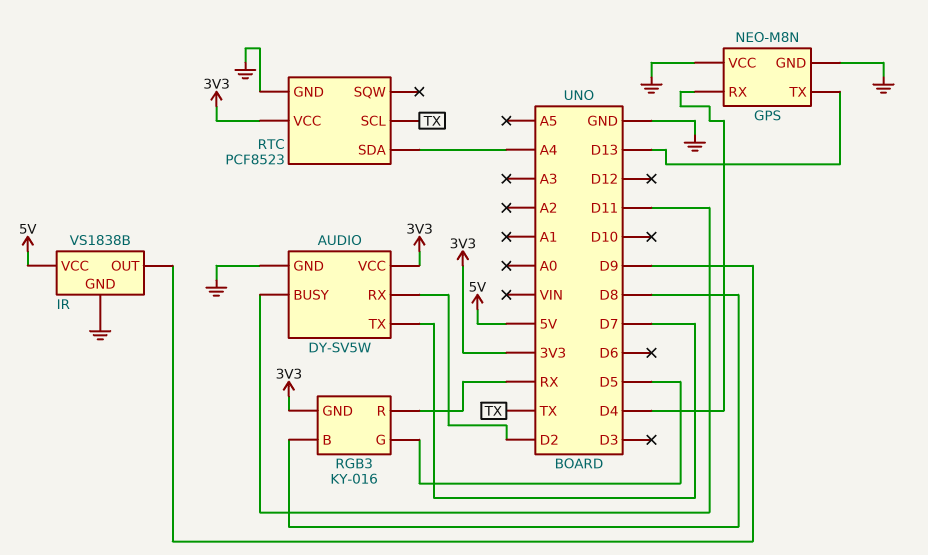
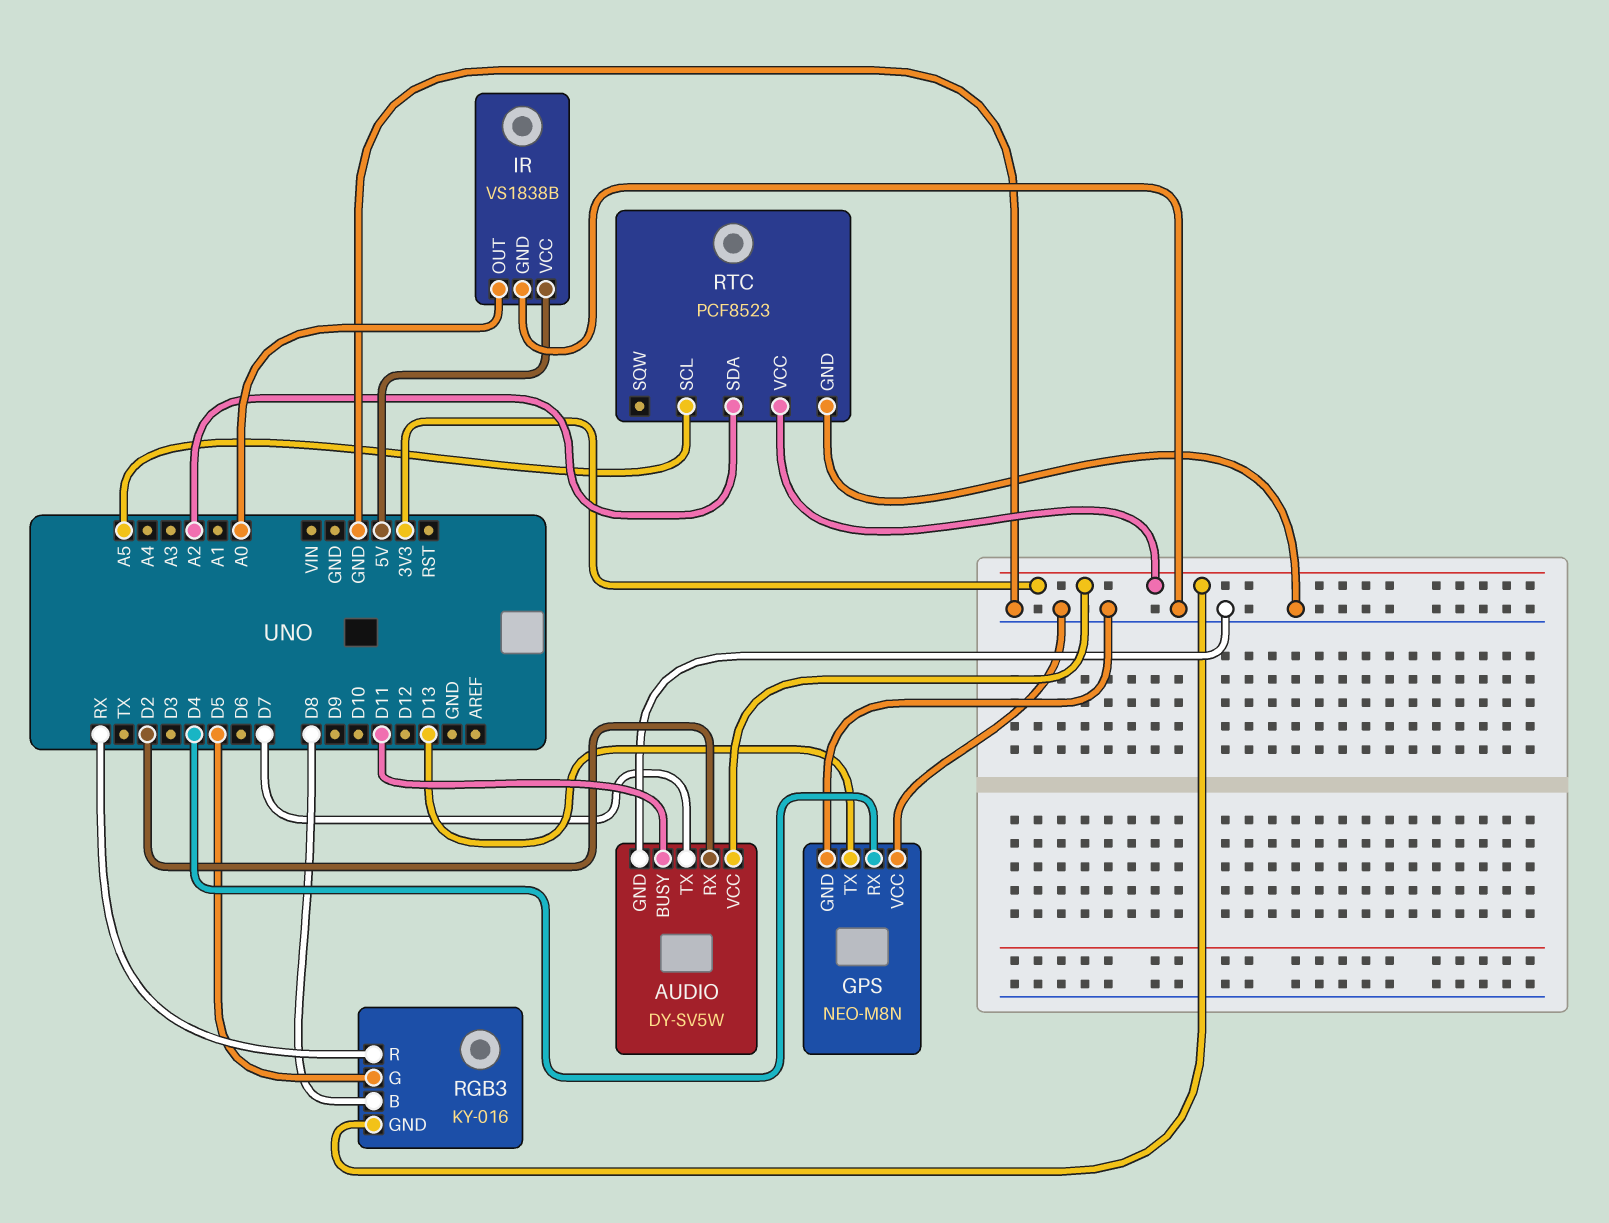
IR pin OUT: D9 -> A0
RTC pin SCL: TX -> A5
RTC pin SDA: A4 -> A2

